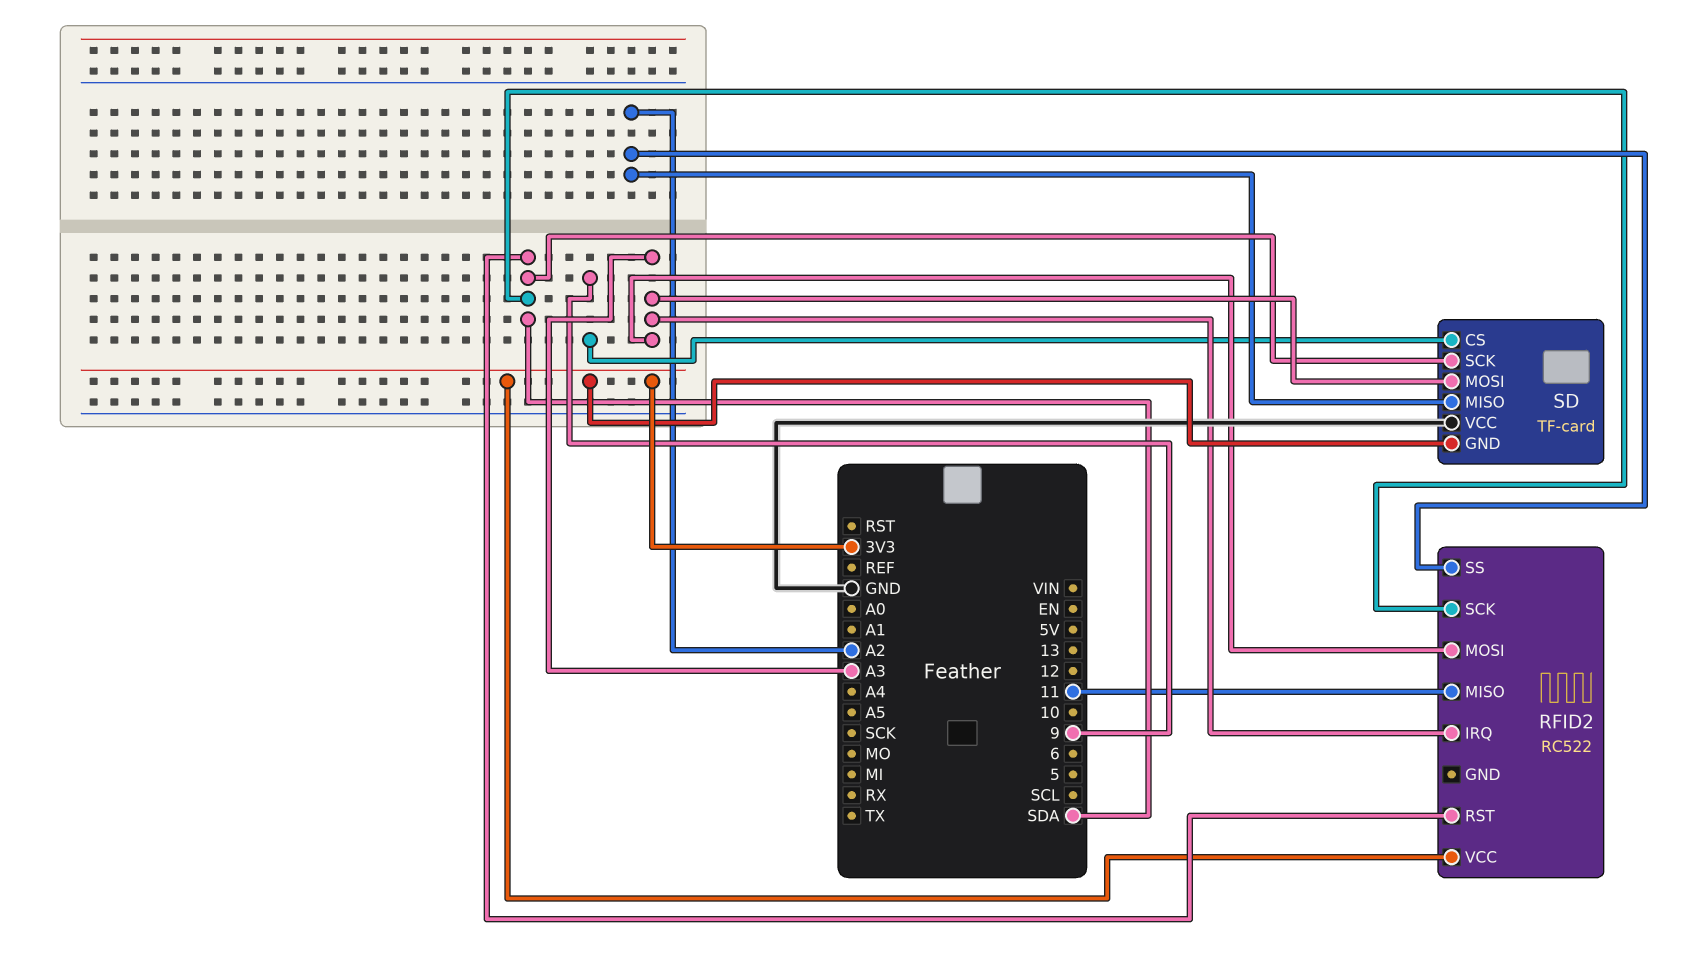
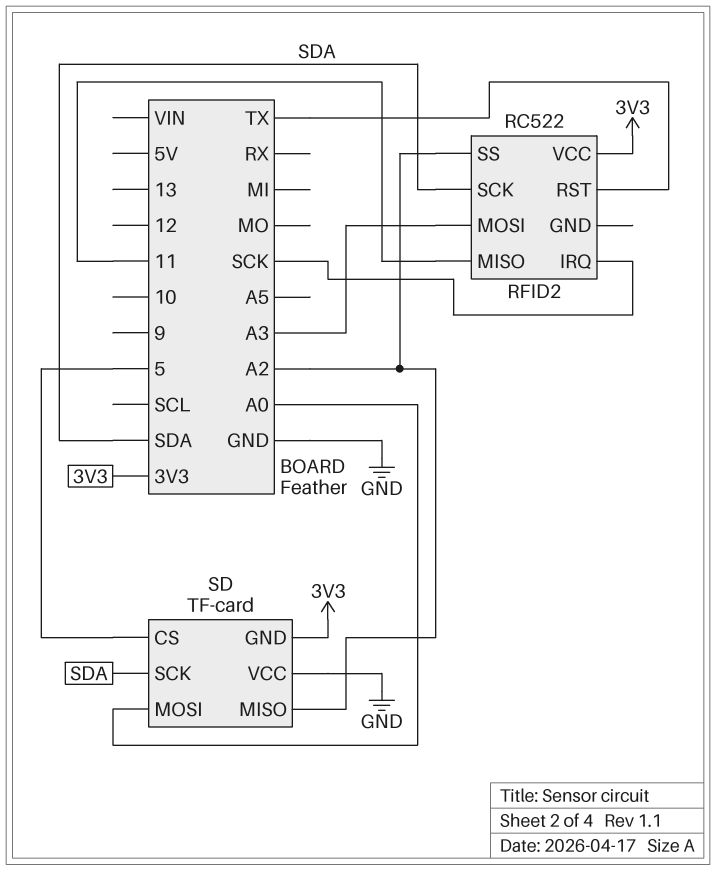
RFID2 pin IRQ: A3 -> SCK
RFID2 pin RST: SDA -> TX
SD pin CS: 9 -> 5
SD pin MOSI: A3 -> A0

